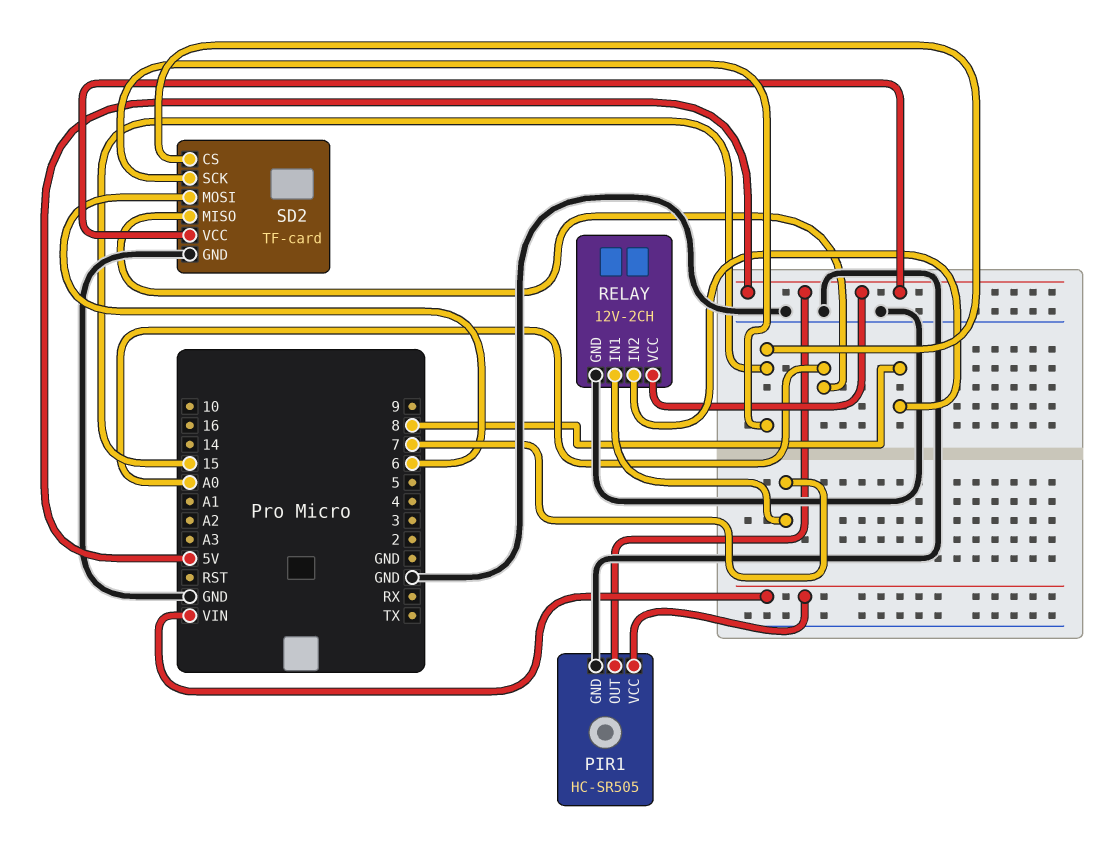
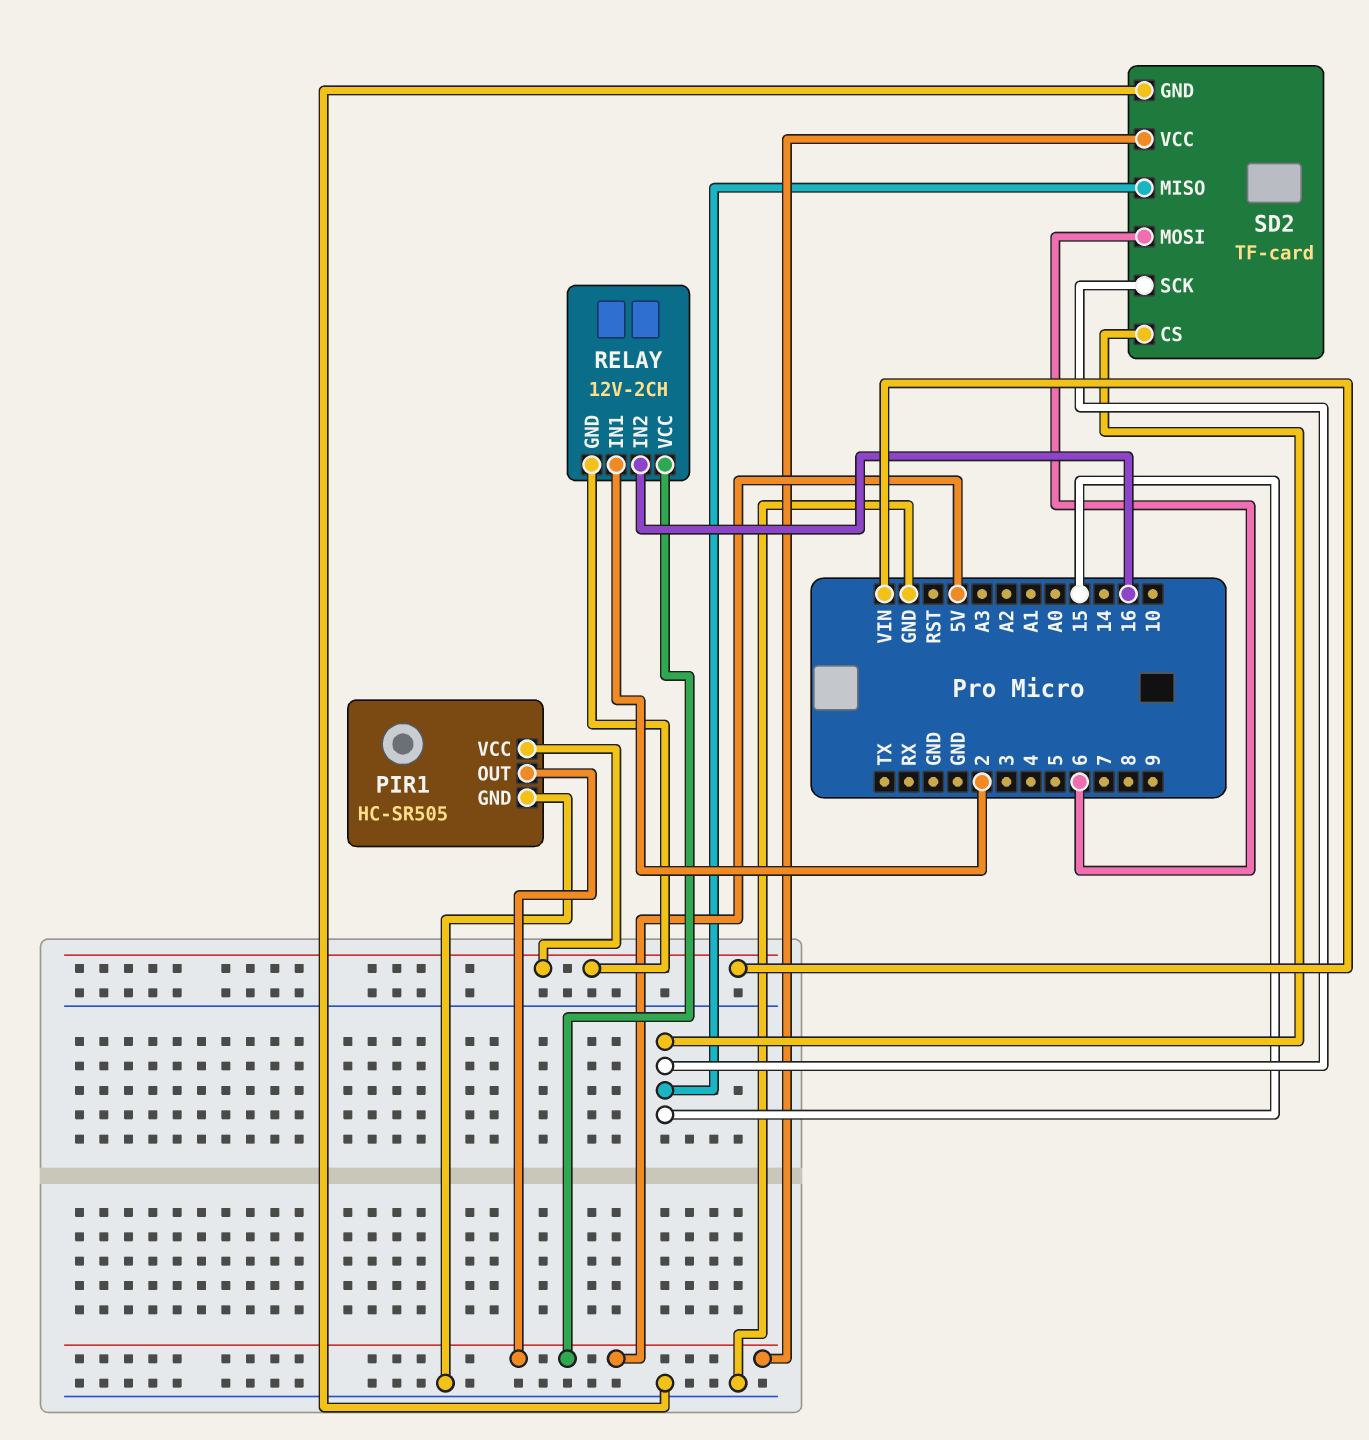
RELAY pin GND: GND -> VIN
RELAY pin IN1: 7 -> 2
RELAY pin IN2: 8 -> 16
SD2 pin MISO: A0 -> 15

